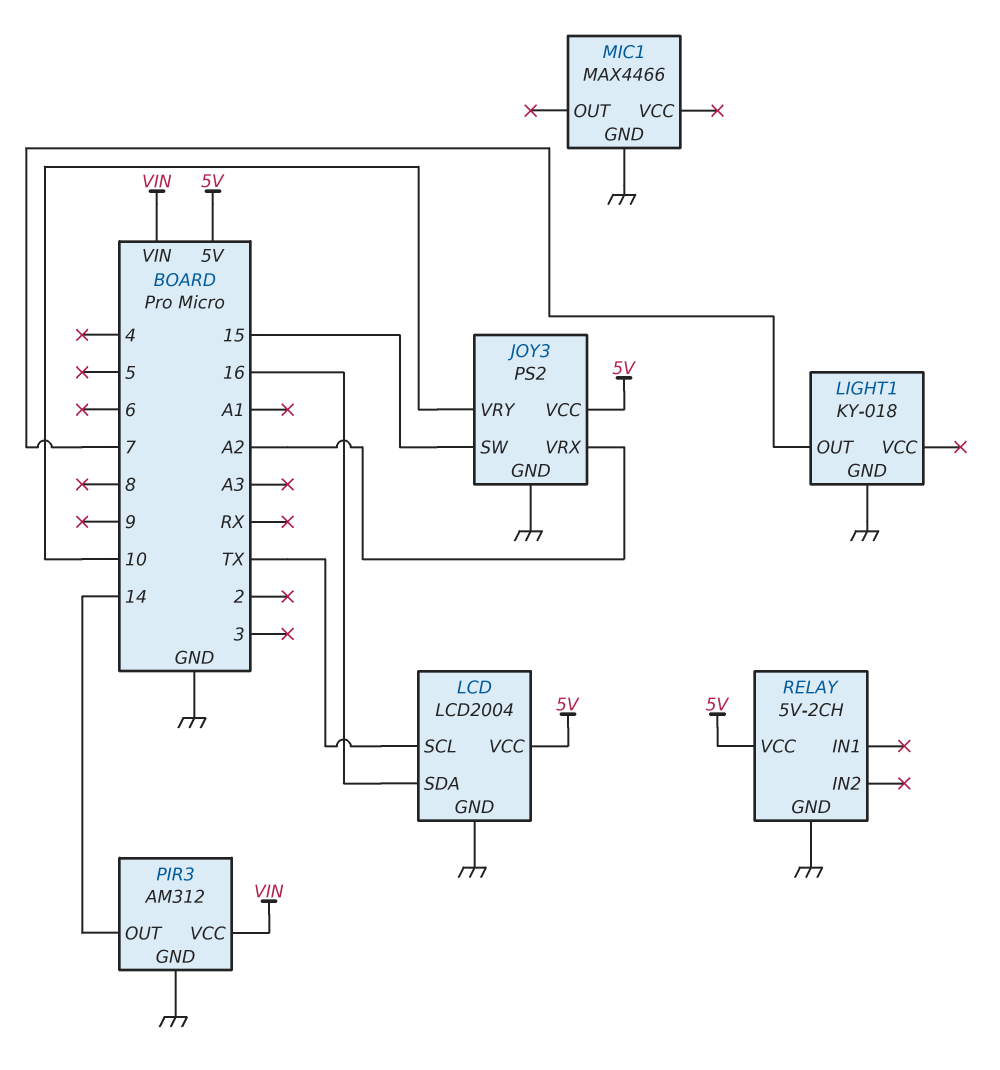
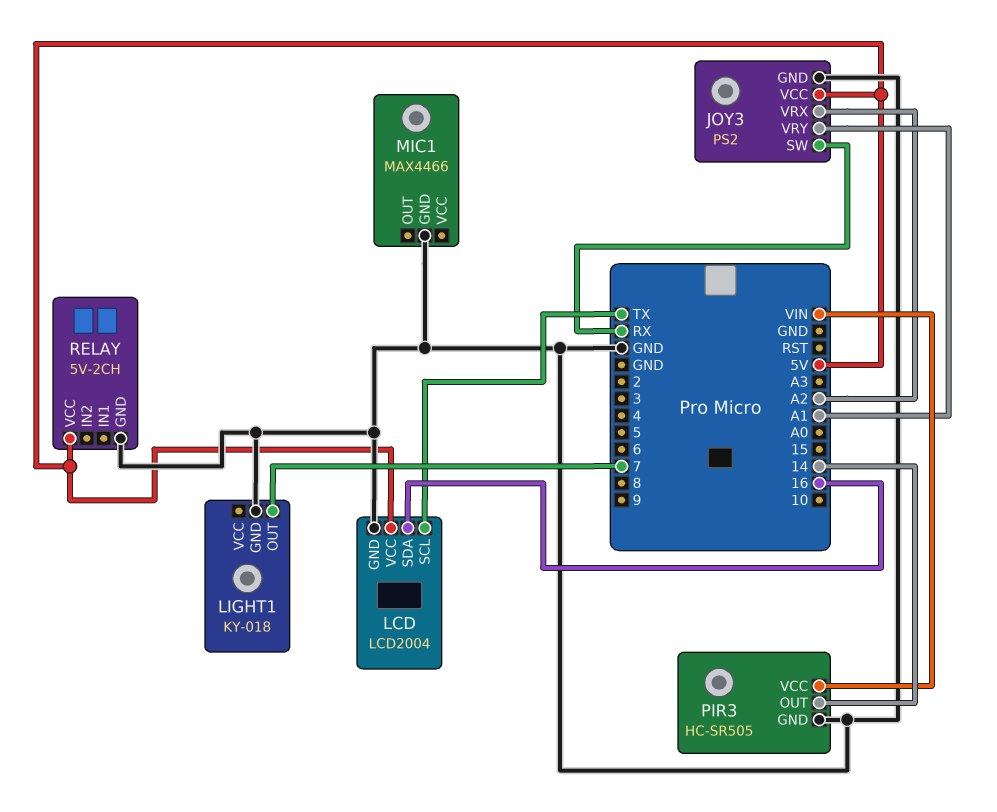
JOY3 pin SW: 15 -> RX
JOY3 pin VRY: 10 -> A1
PIR3: AM312 -> HC-SR505

